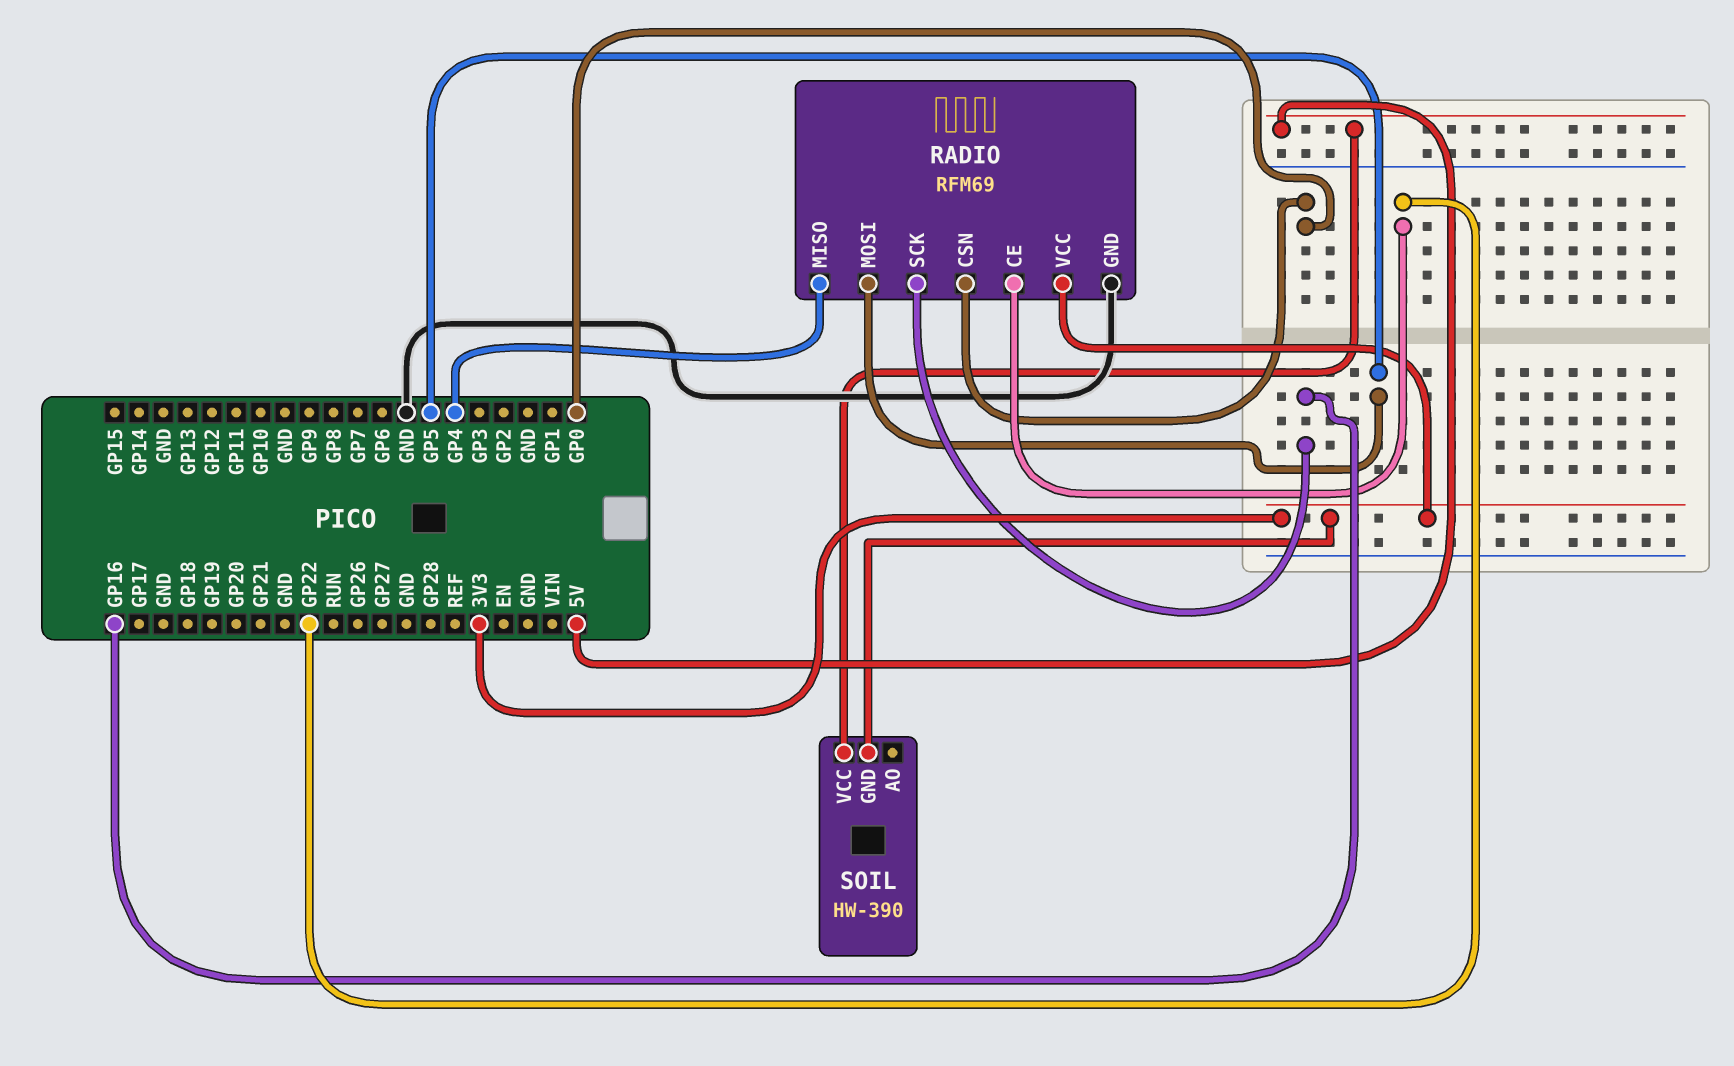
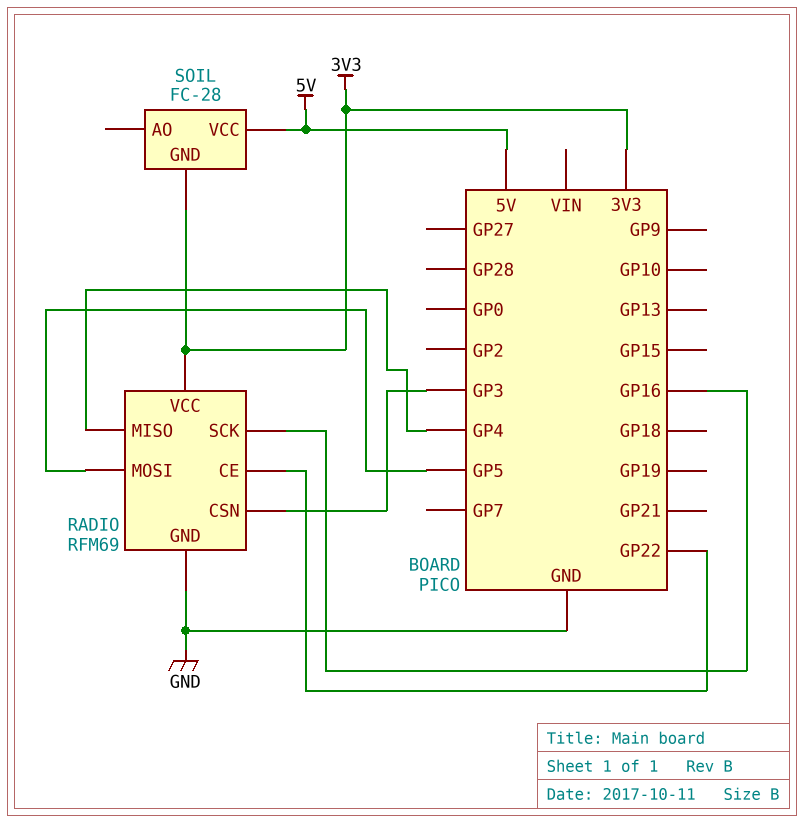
RADIO pin CSN: GP0 -> GP3
SOIL: HW-390 -> FC-28

